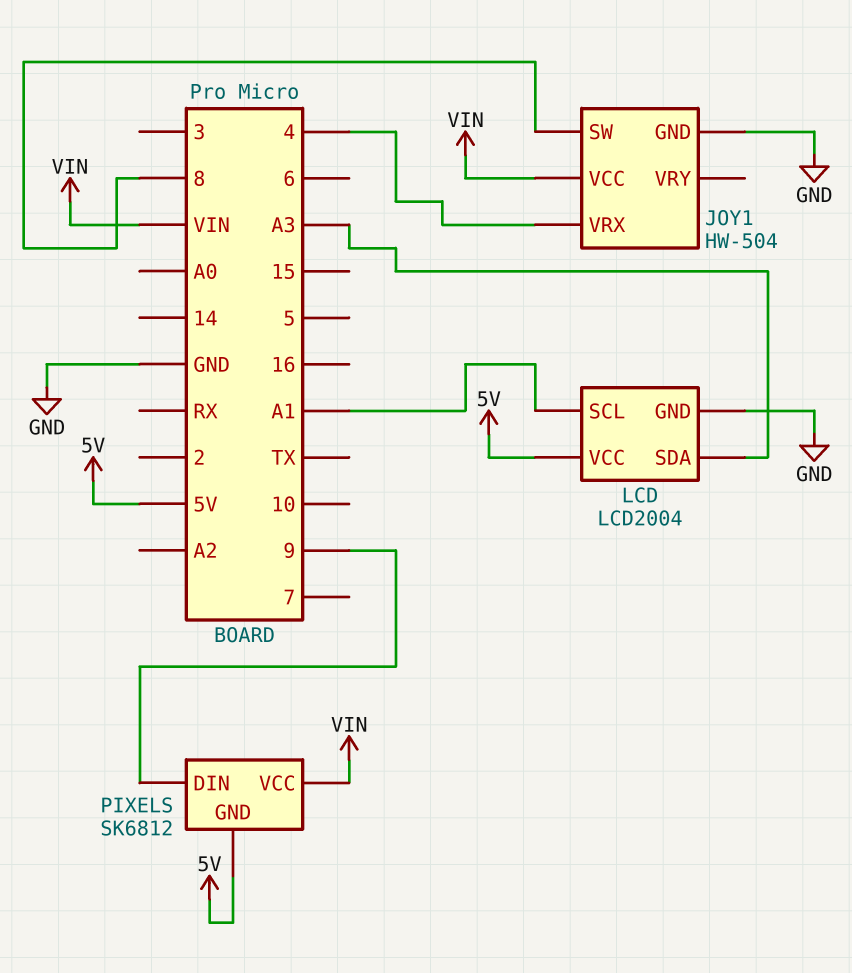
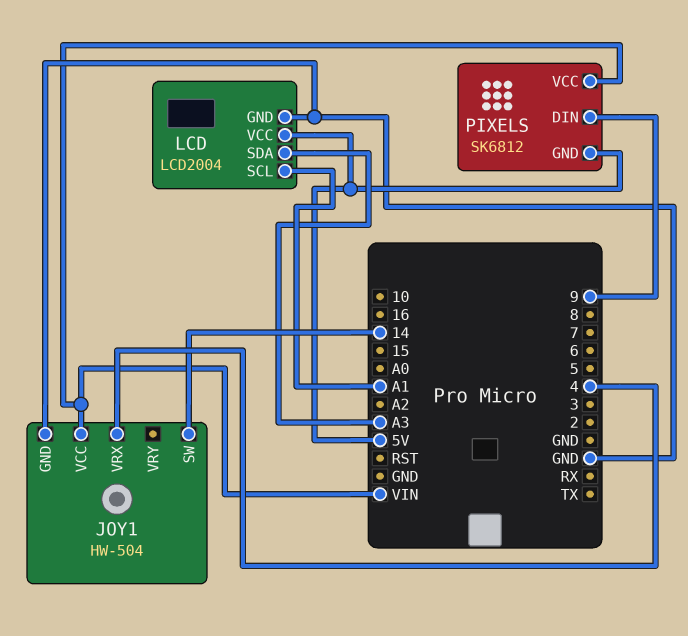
JOY1 pin SW: 8 -> 14

